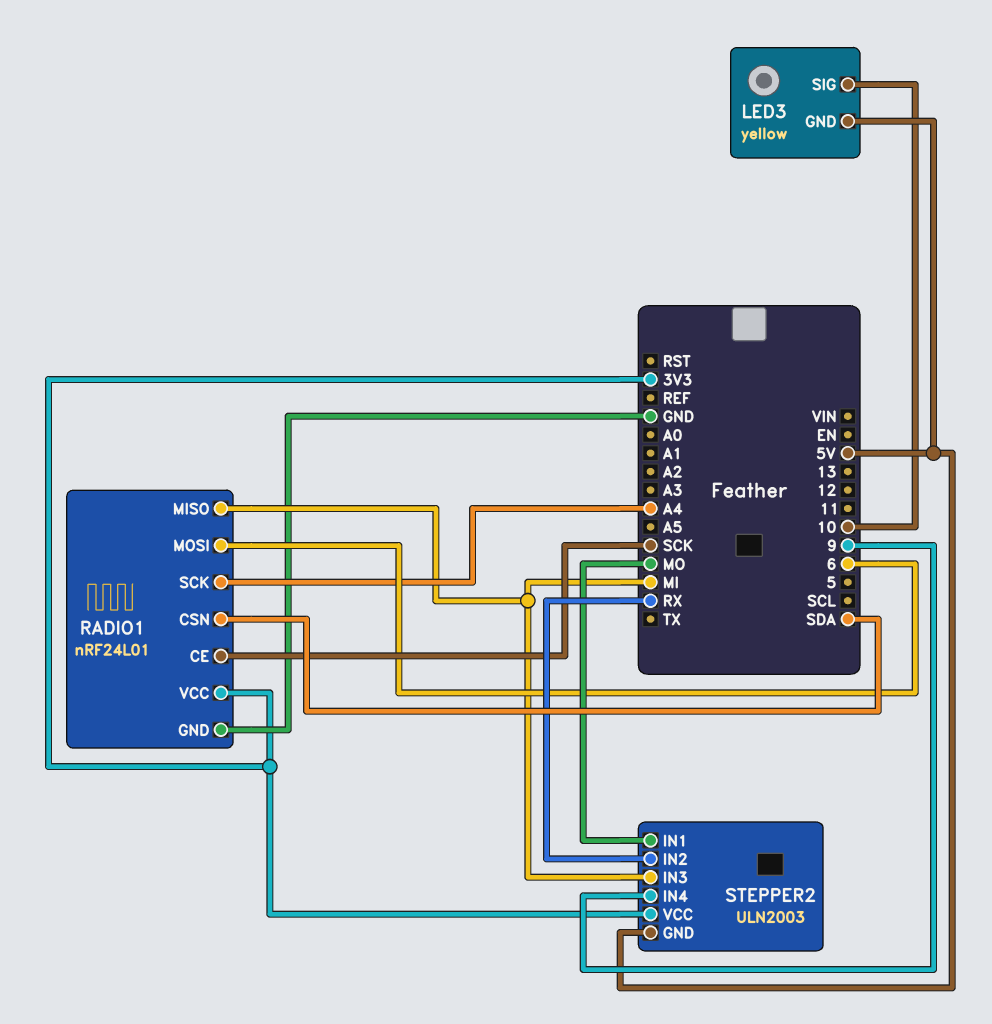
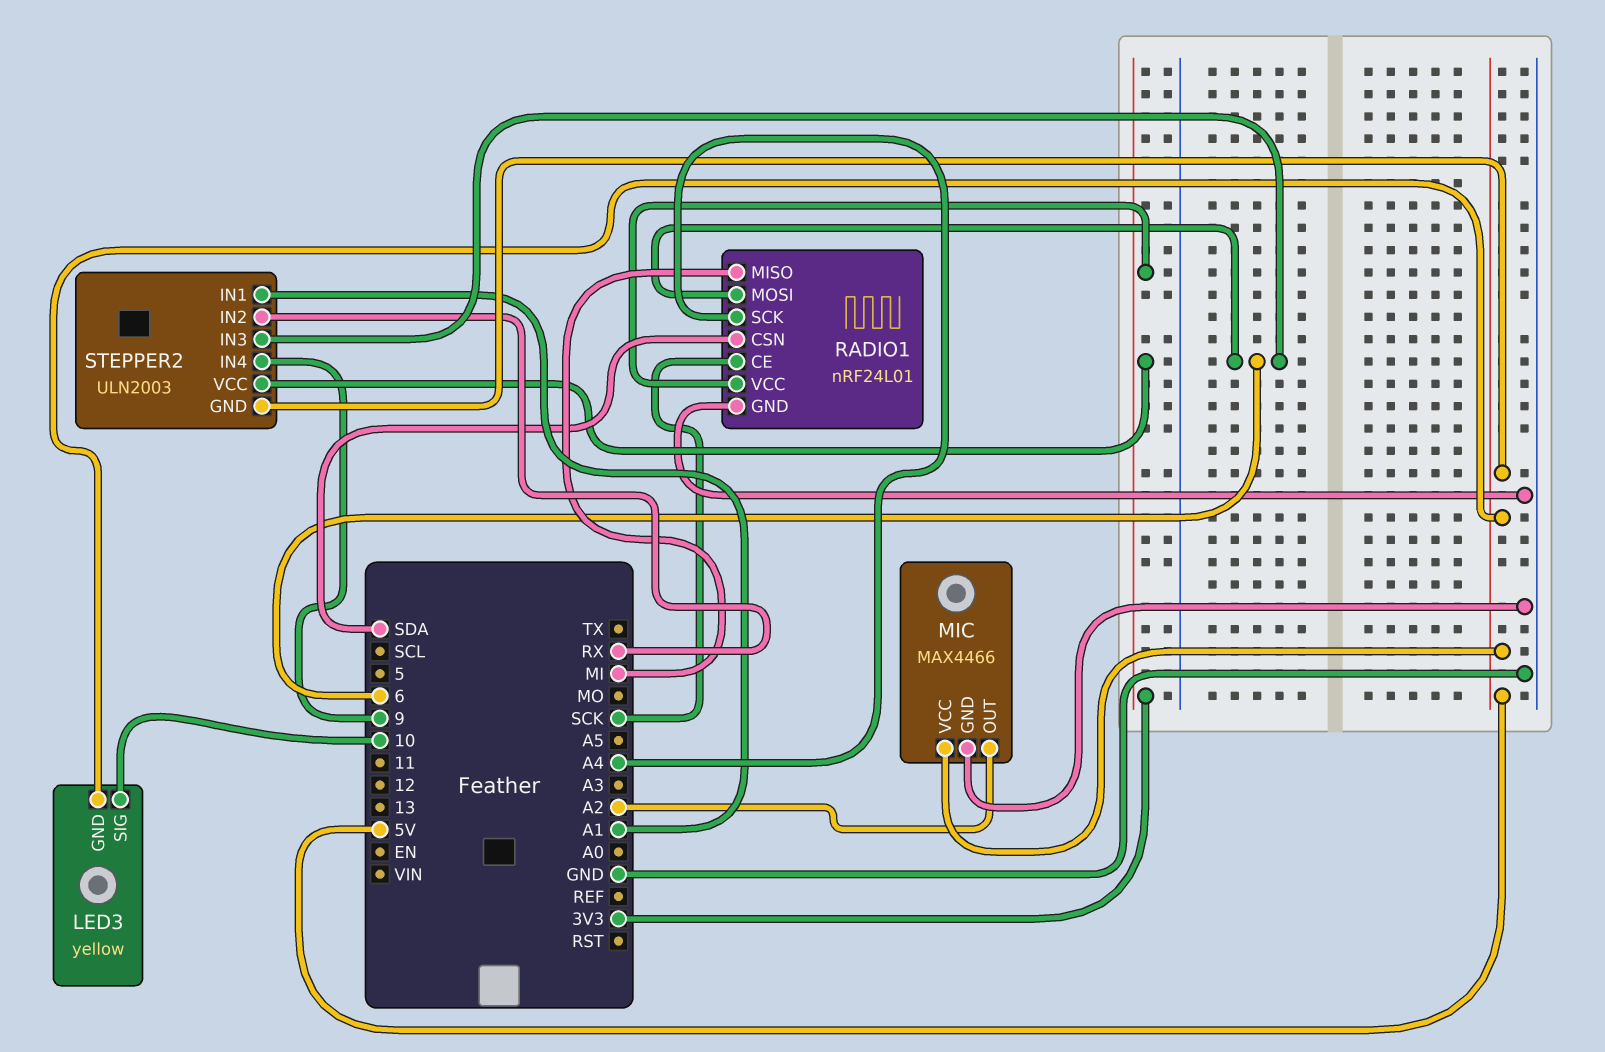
MIC: none -> MAX4466
MIC pin GND: none -> GND
MIC pin OUT: none -> A2
MIC pin VCC: none -> 5V
STEPPER2 pin IN1: MO -> A1
STEPPER2 pin IN3: MI -> 6

